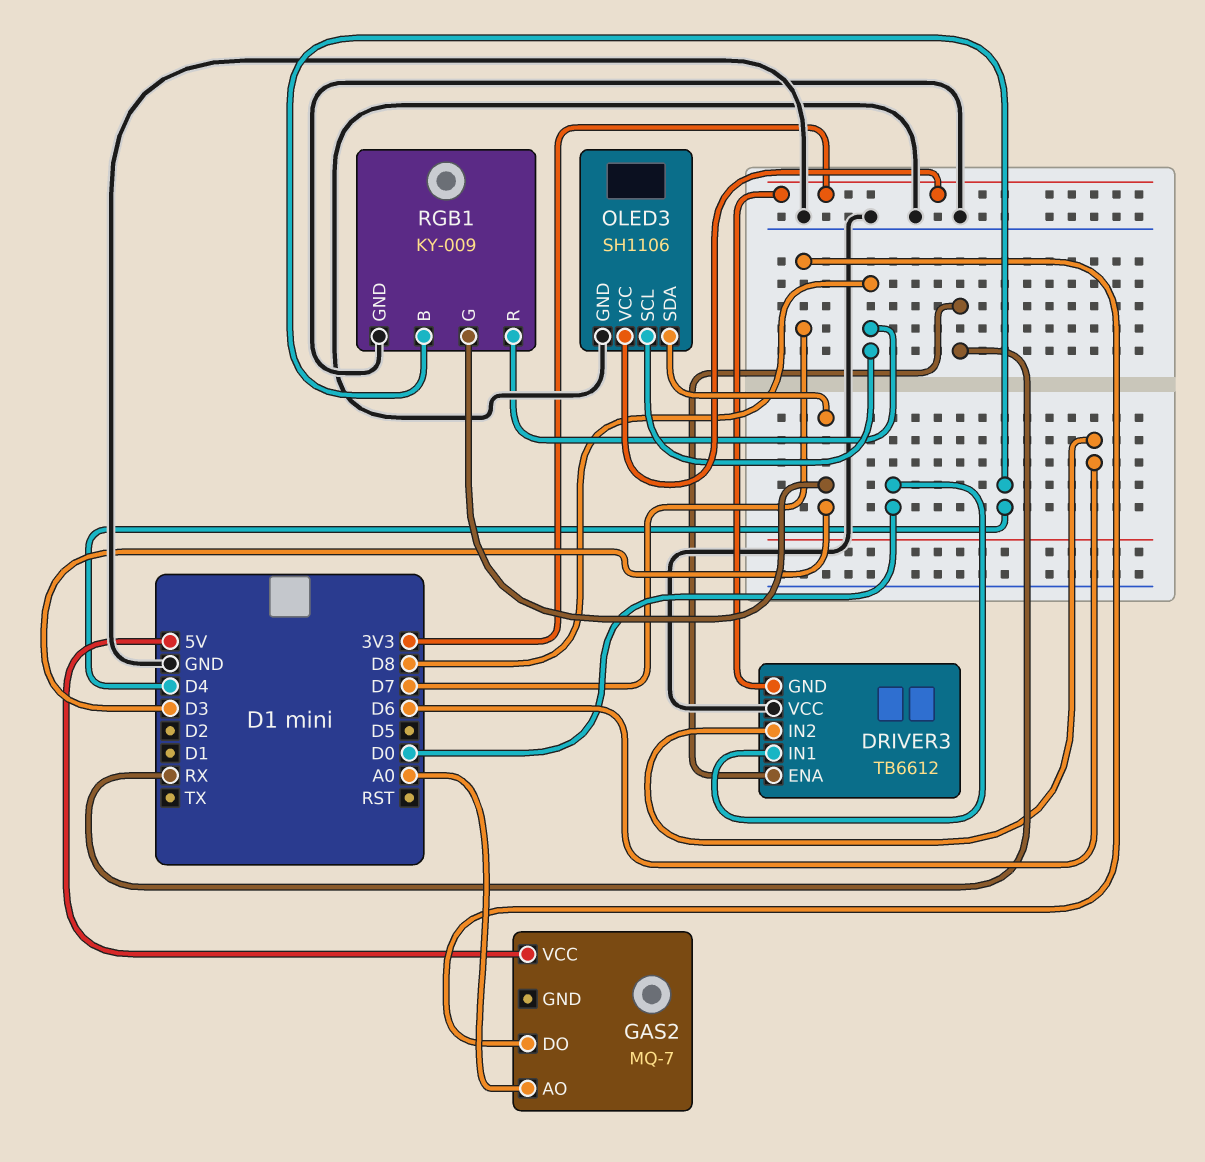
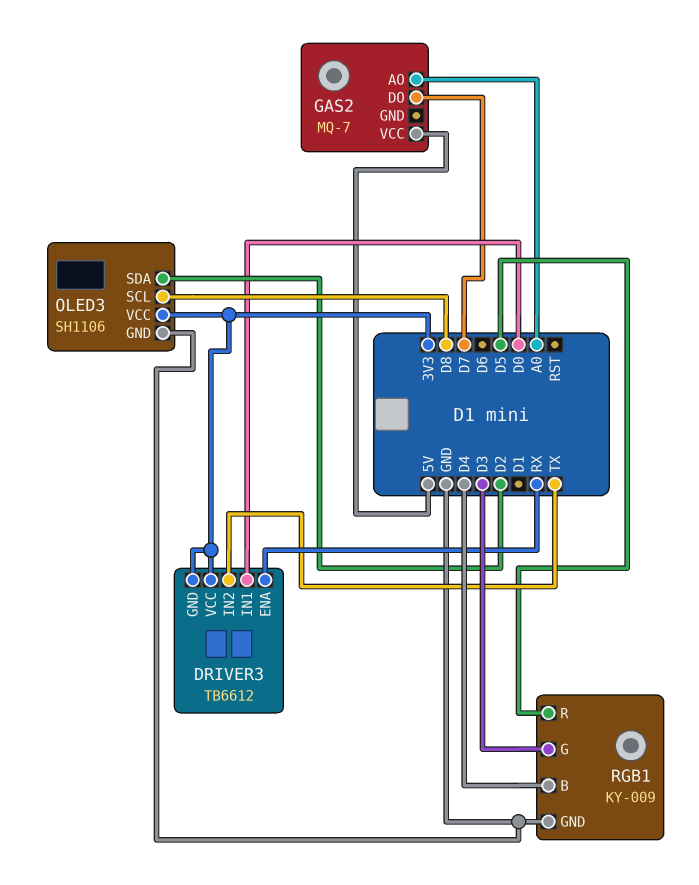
DRIVER3 pin IN2: D6 -> TX
DRIVER3 pin VCC: GND -> 3V3
OLED3 pin SDA: D3 -> D2
RGB1 pin R: D8 -> D5

